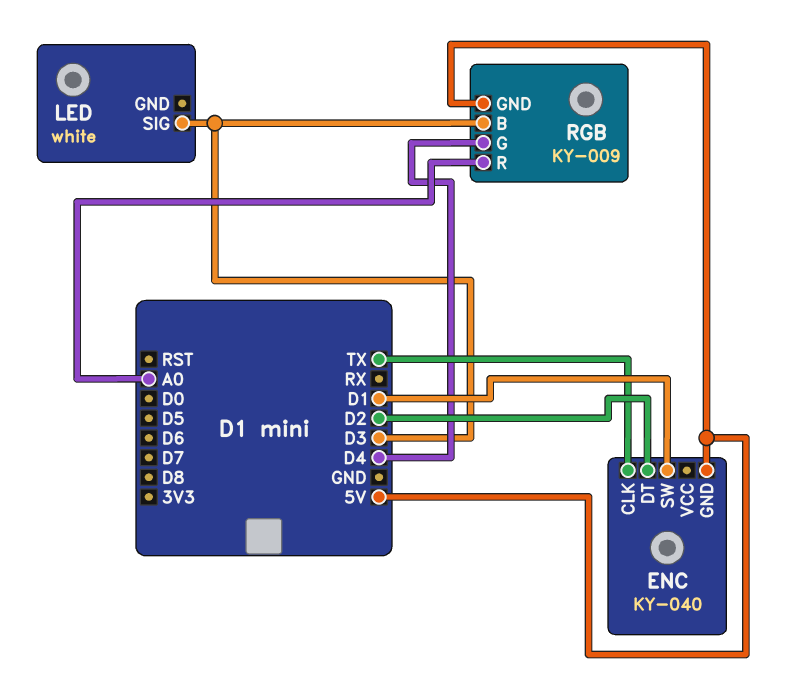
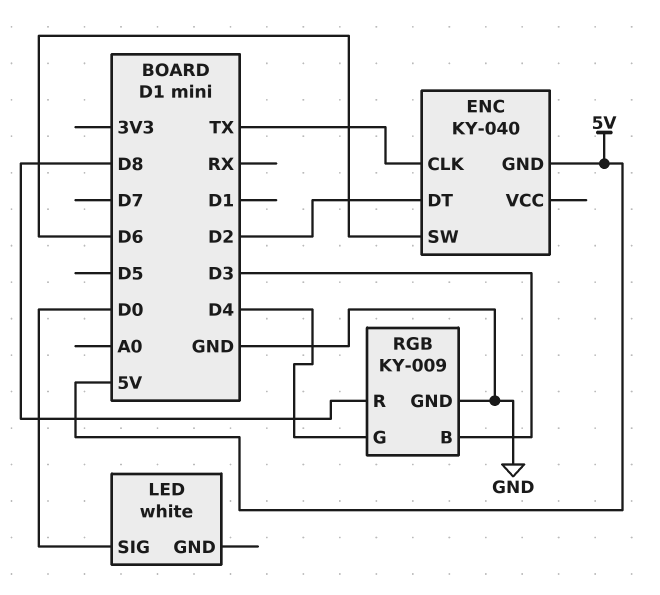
ENC pin SW: D1 -> D6
LED pin SIG: D3 -> D0
RGB pin GND: 5V -> GND
RGB pin R: A0 -> D8

